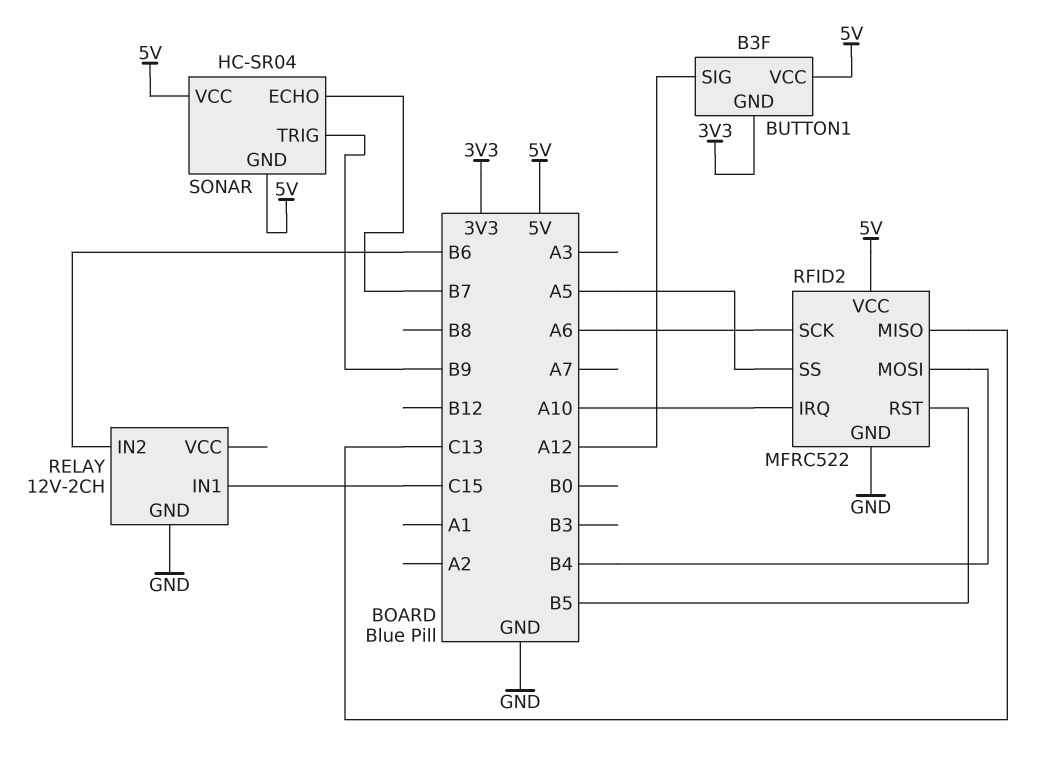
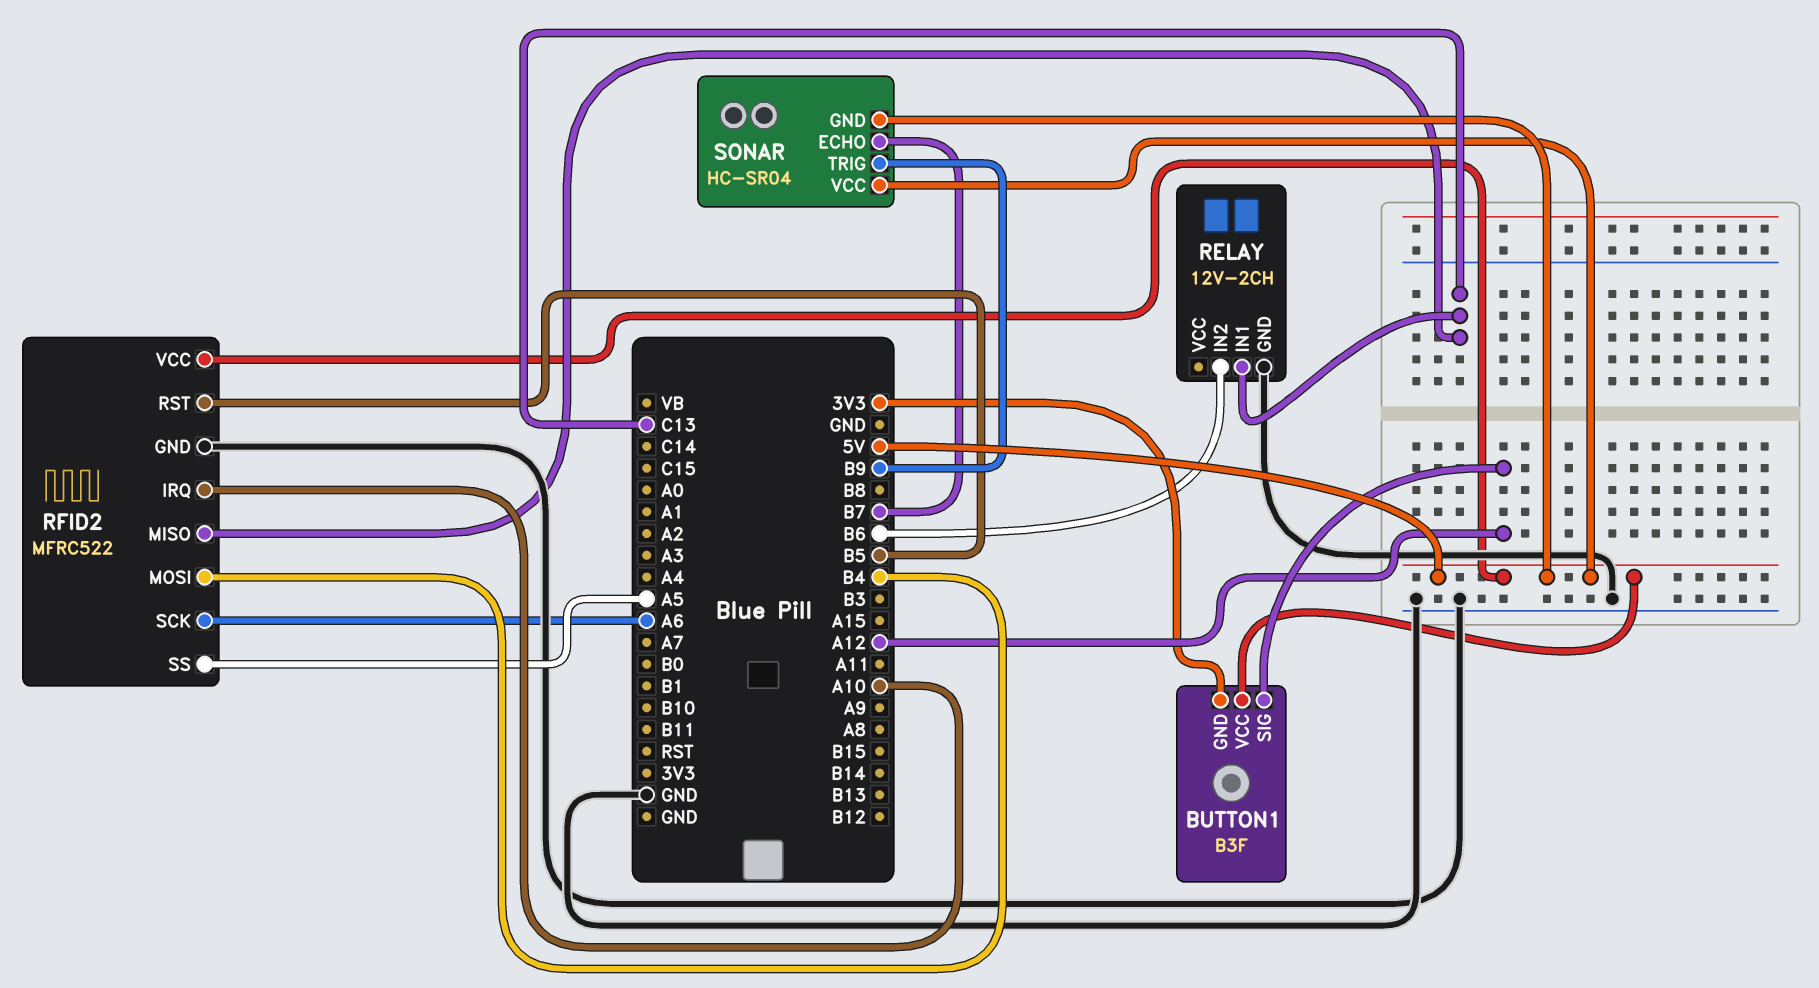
RELAY pin IN1: C15 -> C13

